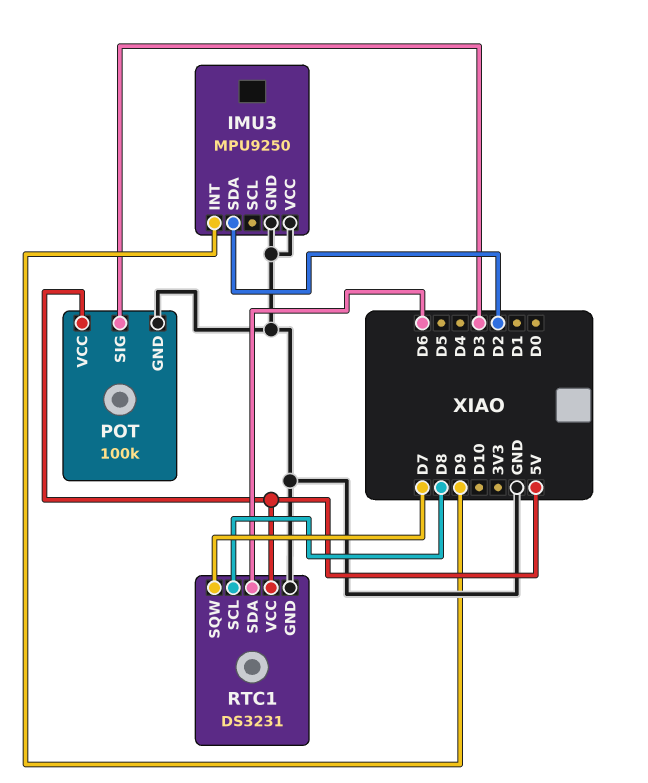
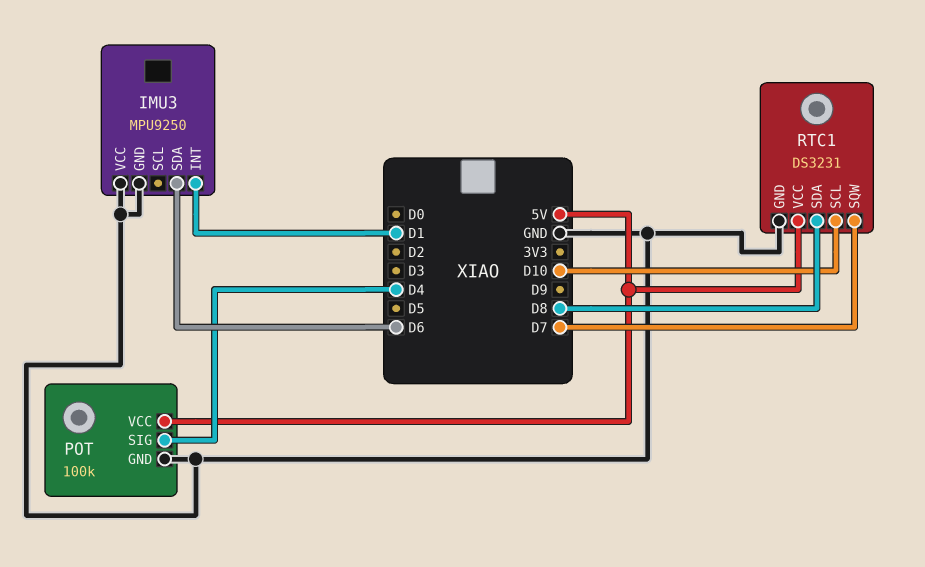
IMU3 pin INT: D9 -> D1
IMU3 pin SDA: D2 -> D6
POT pin SIG: D3 -> D4
RTC1 pin SCL: D8 -> D10
RTC1 pin SDA: D6 -> D8

